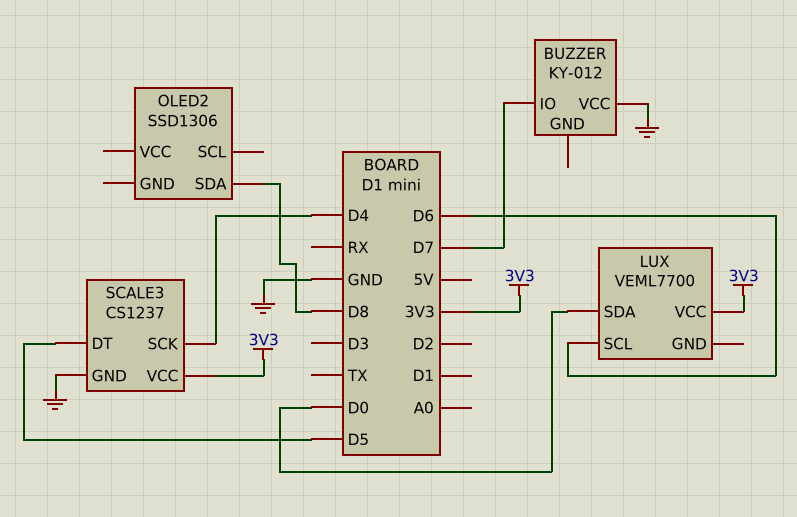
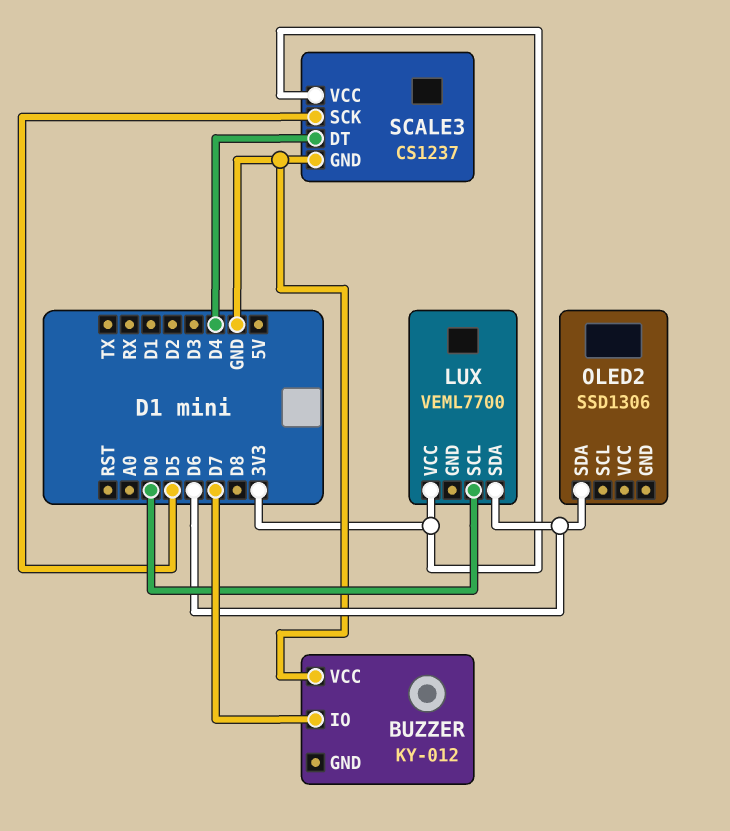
LUX pin SCL: D6 -> D0
LUX pin SDA: D0 -> D6
OLED2 pin SDA: D8 -> D6
SCALE3 pin DT: D5 -> D4
SCALE3 pin SCK: D4 -> D5

